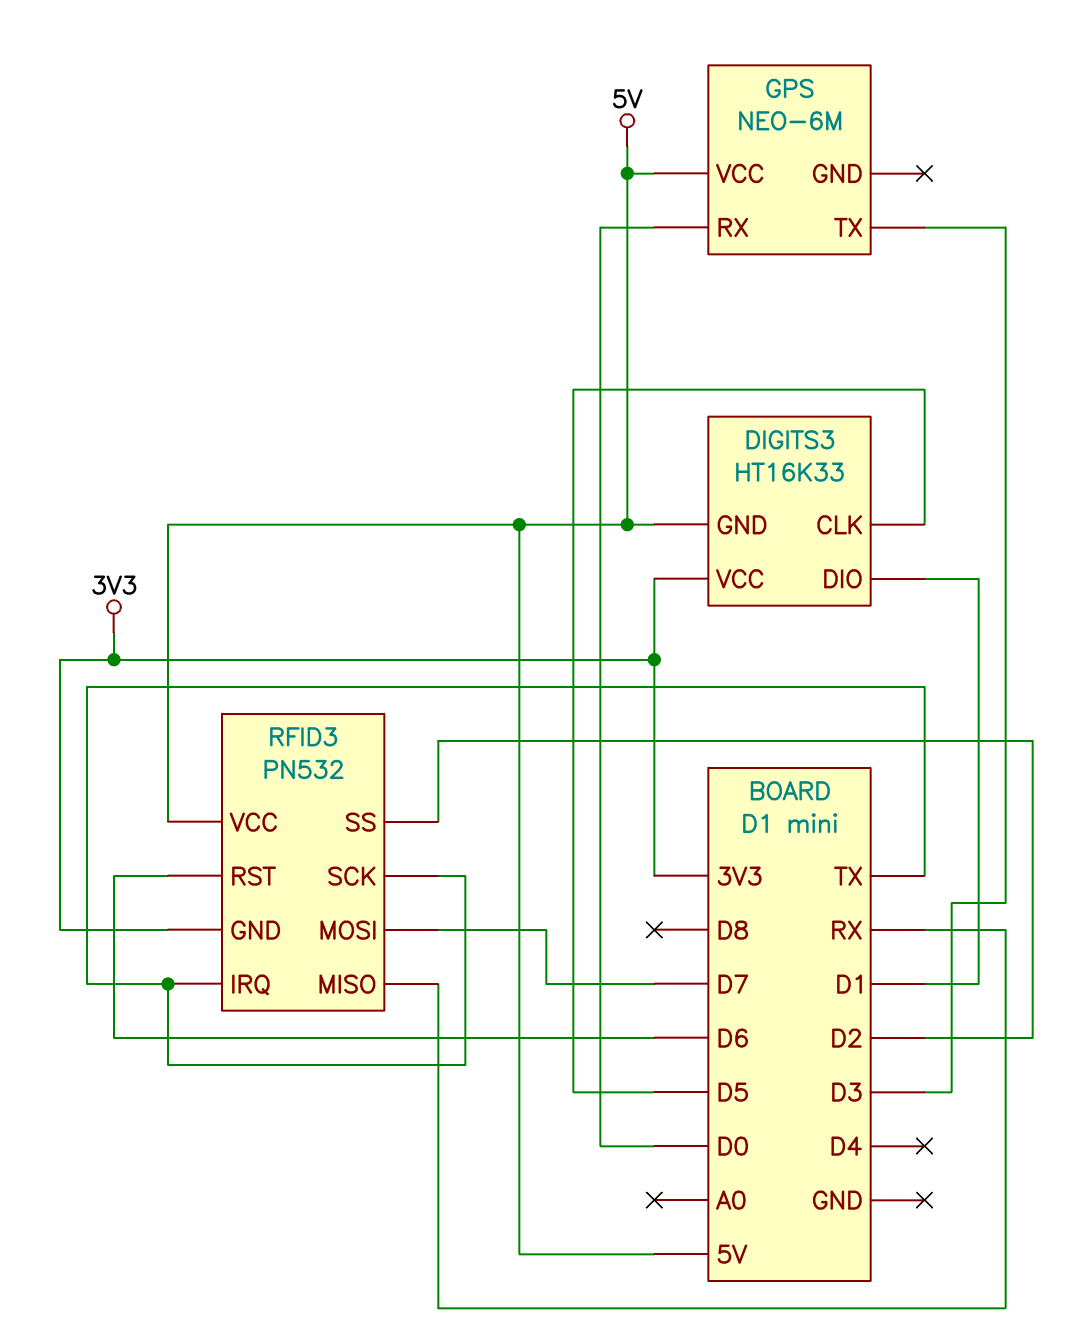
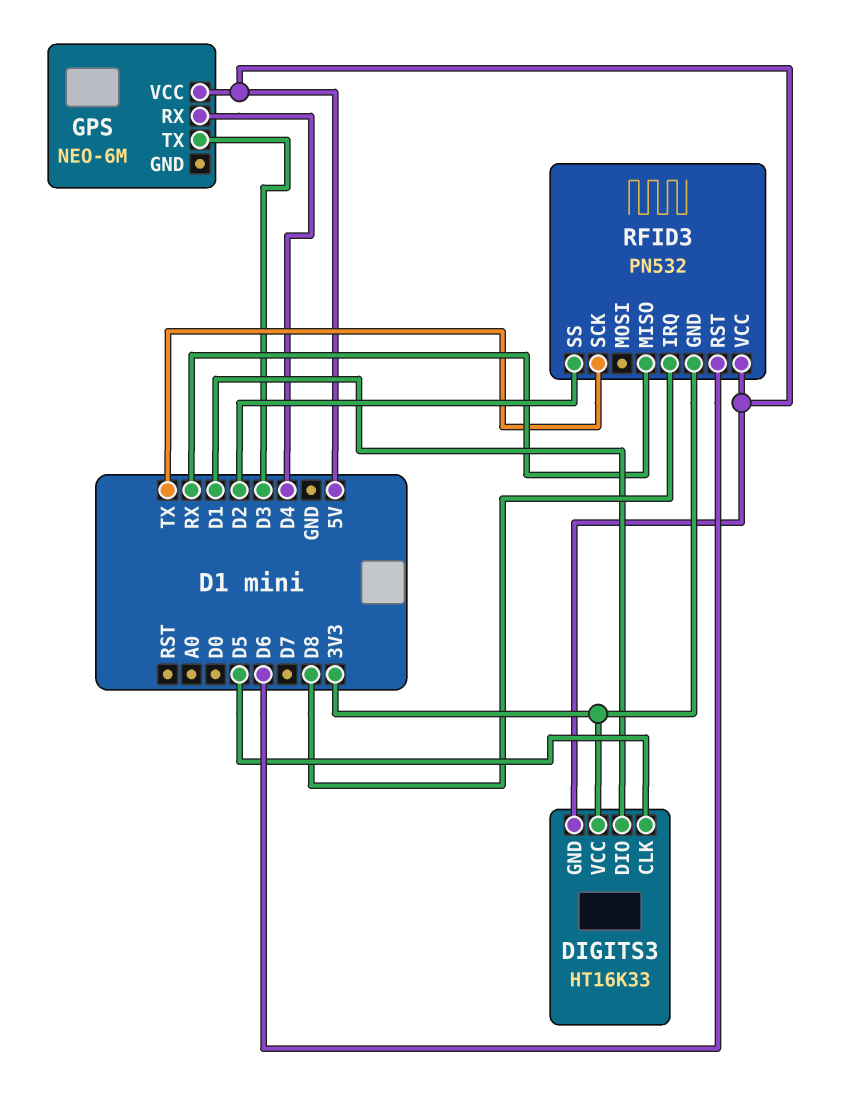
GPS pin RX: D0 -> D4
RFID3 pin IRQ: TX -> D8
RFID3 pin MOSI: D7 -> none

